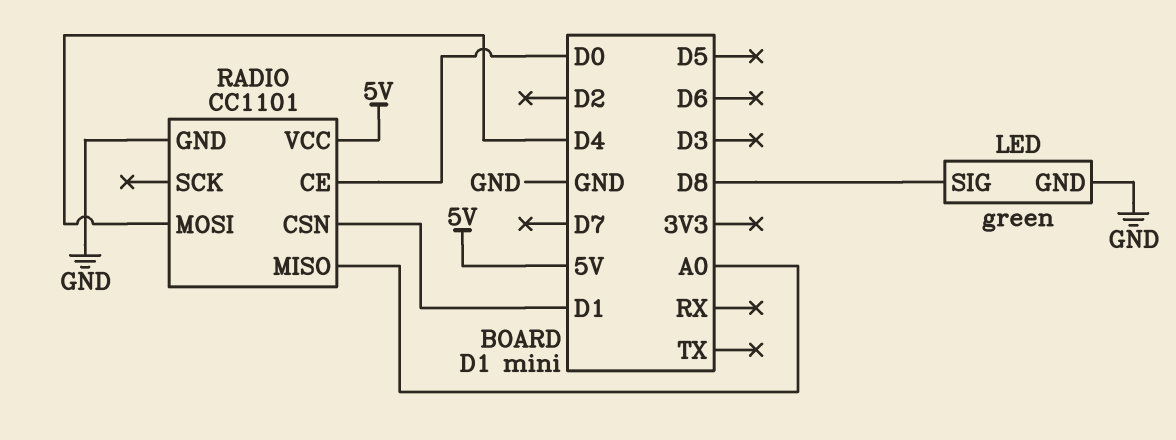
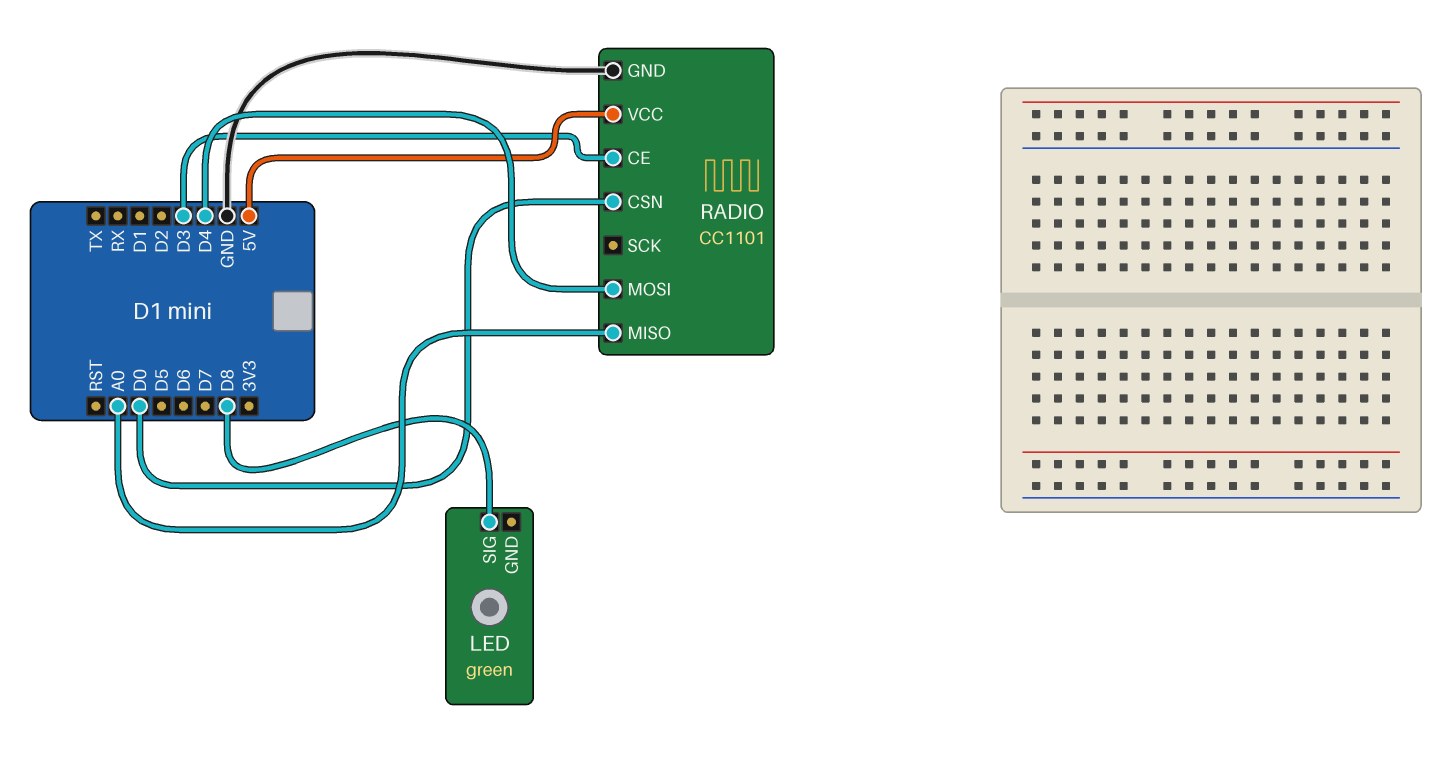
LED pin GND: GND -> none
RADIO pin CE: D0 -> D3
RADIO pin CSN: D1 -> D0

